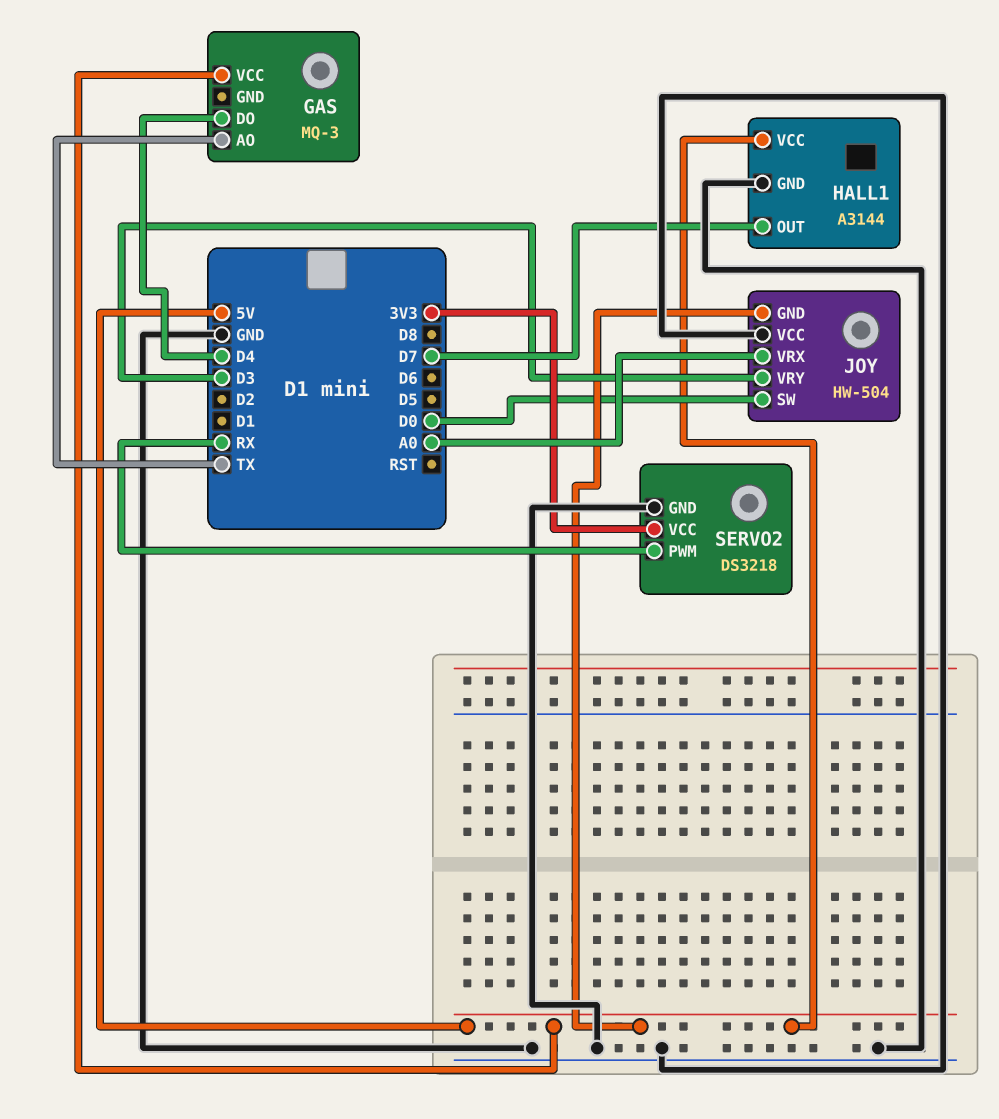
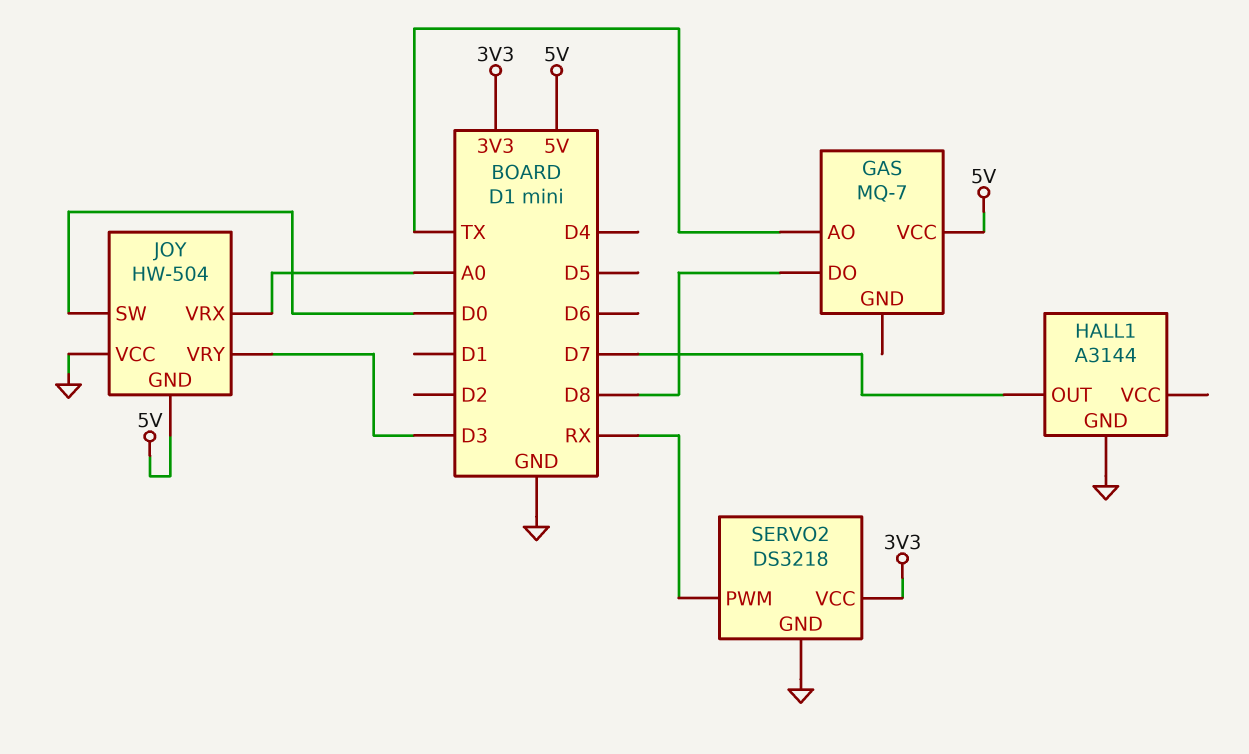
GAS: MQ-3 -> MQ-7
GAS pin DO: D4 -> D8
HALL1 pin VCC: 5V -> none

